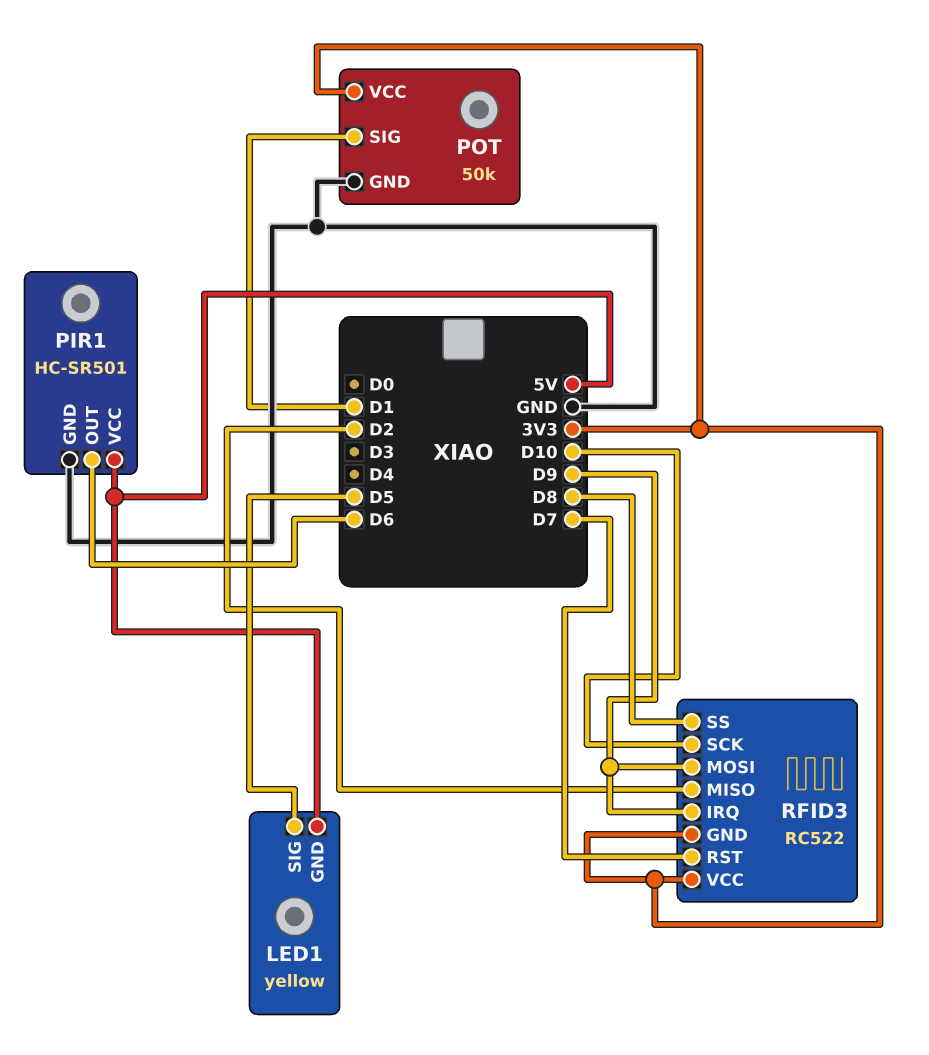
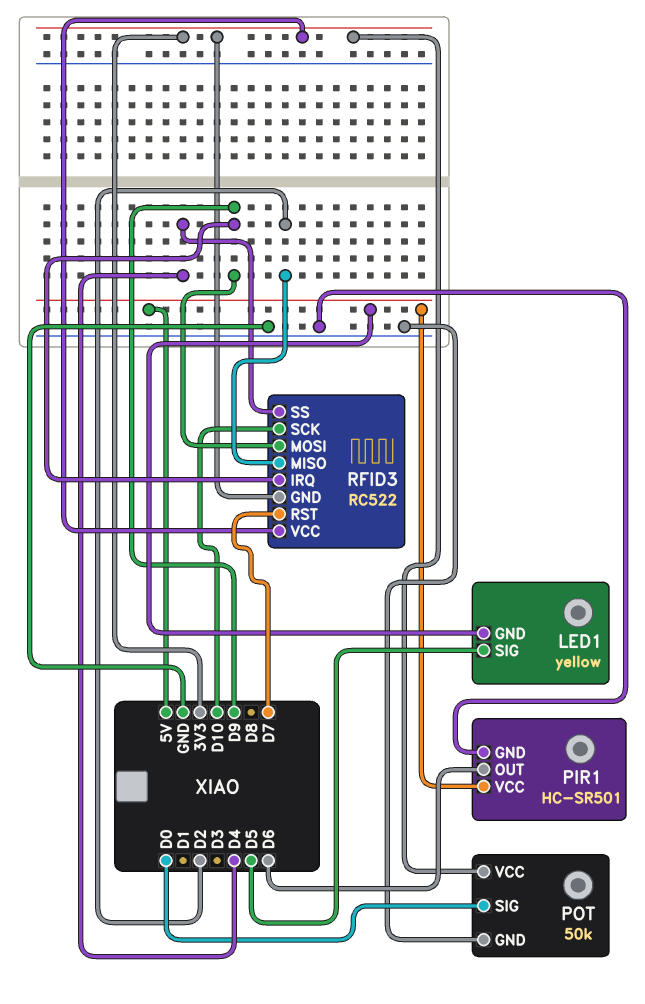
POT pin SIG: D1 -> D0
RFID3 pin SS: D8 -> D4

